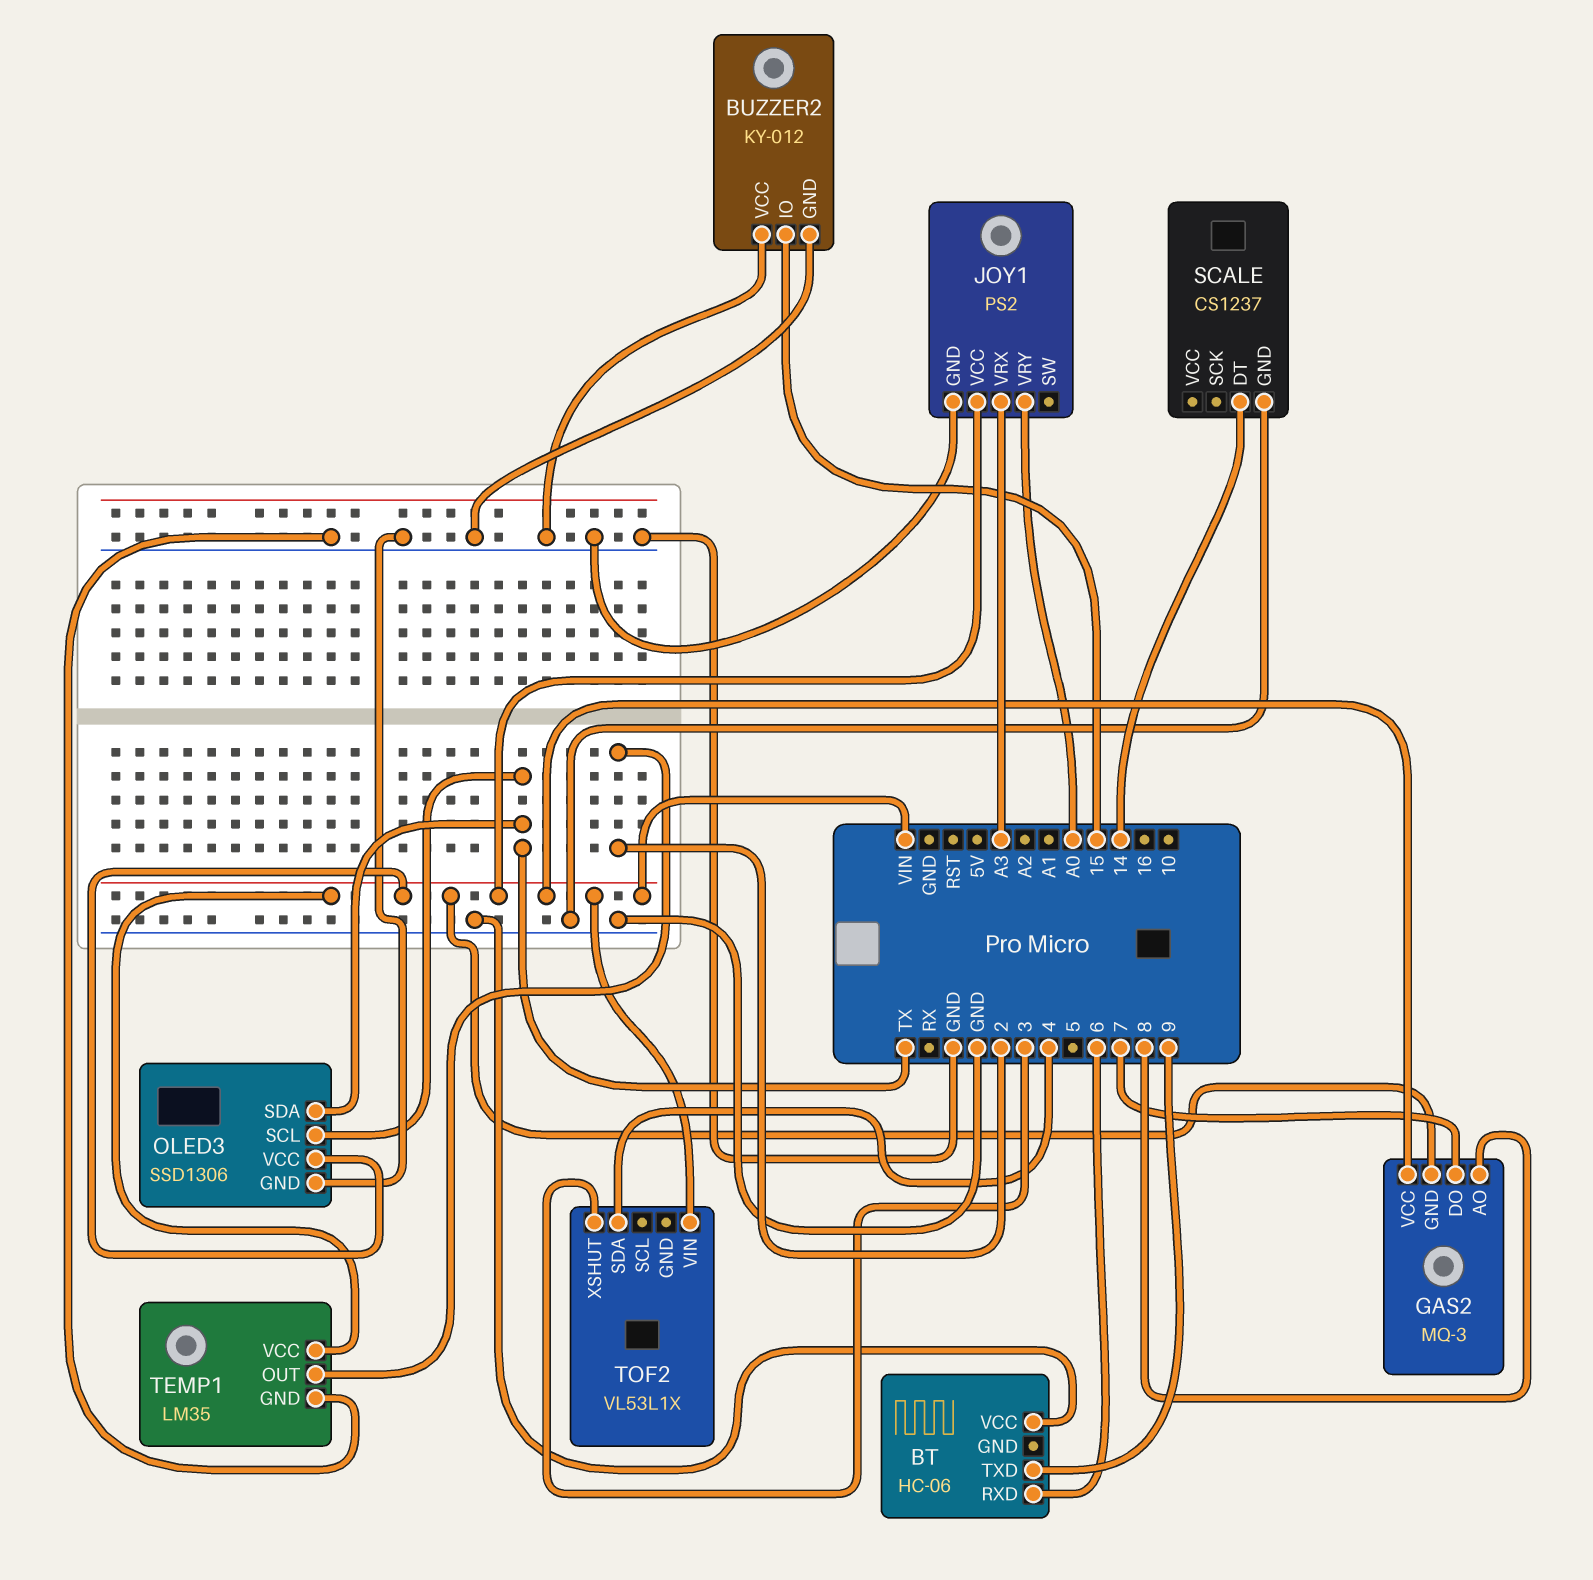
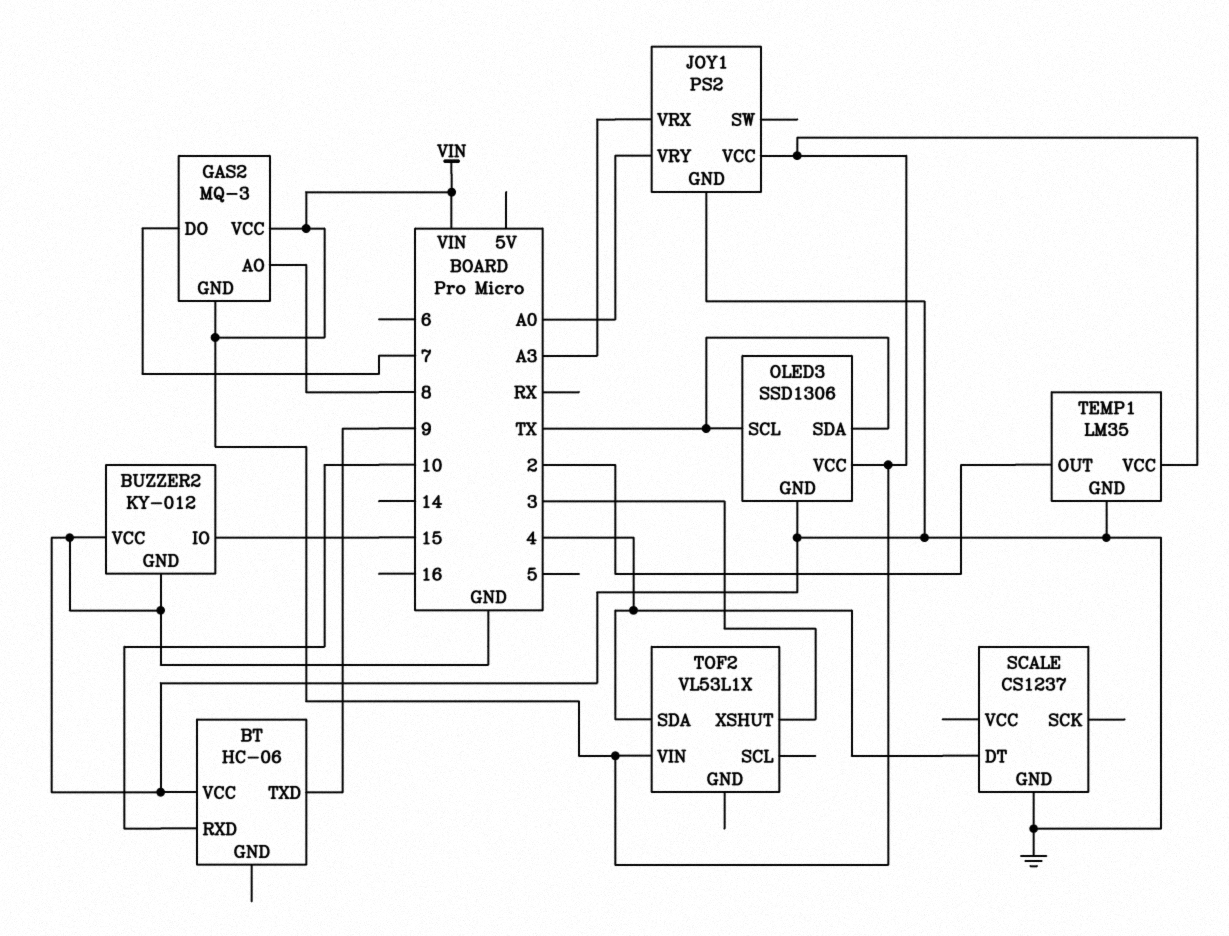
BT pin RXD: 6 -> 10
SCALE pin DT: 14 -> 4

